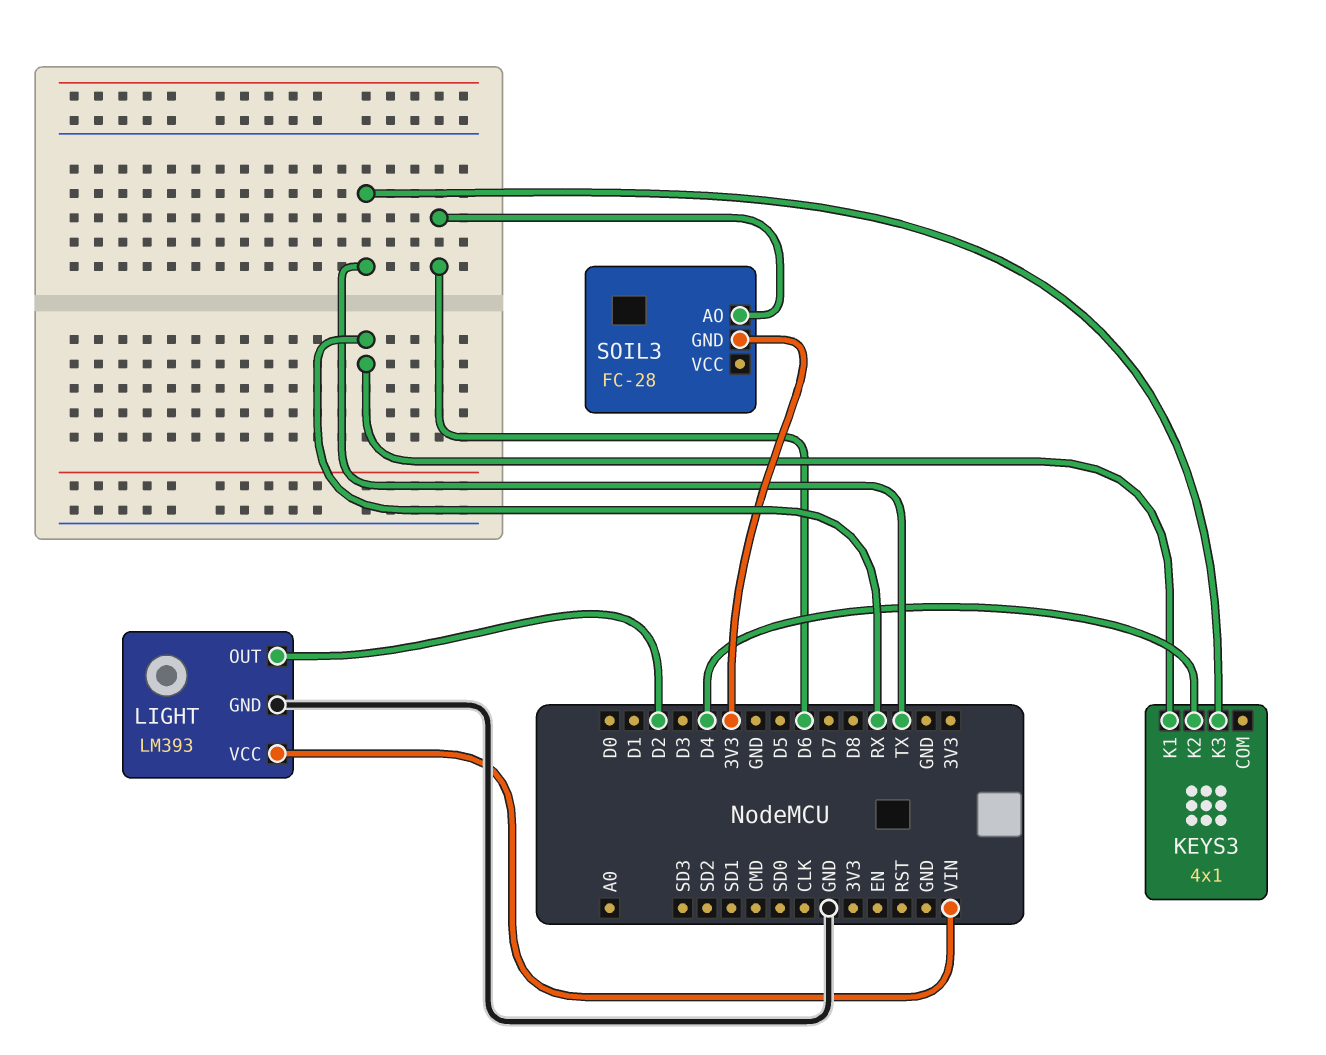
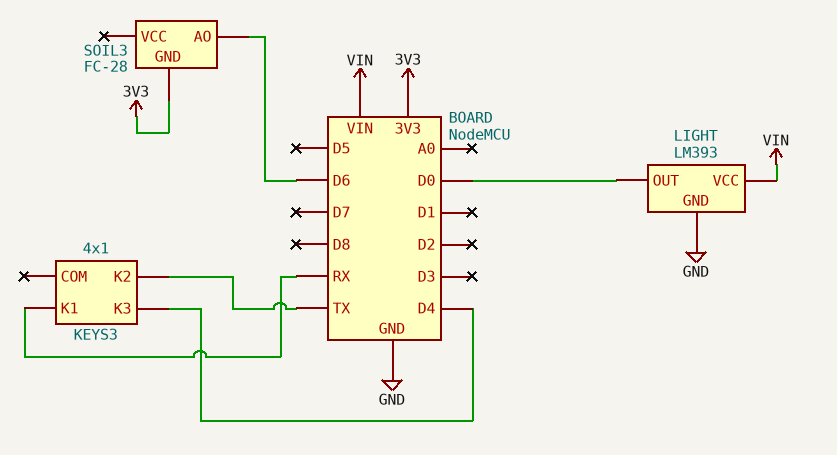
KEYS3 pin K2: D4 -> TX
KEYS3 pin K3: TX -> D4
LIGHT pin OUT: D2 -> D0

